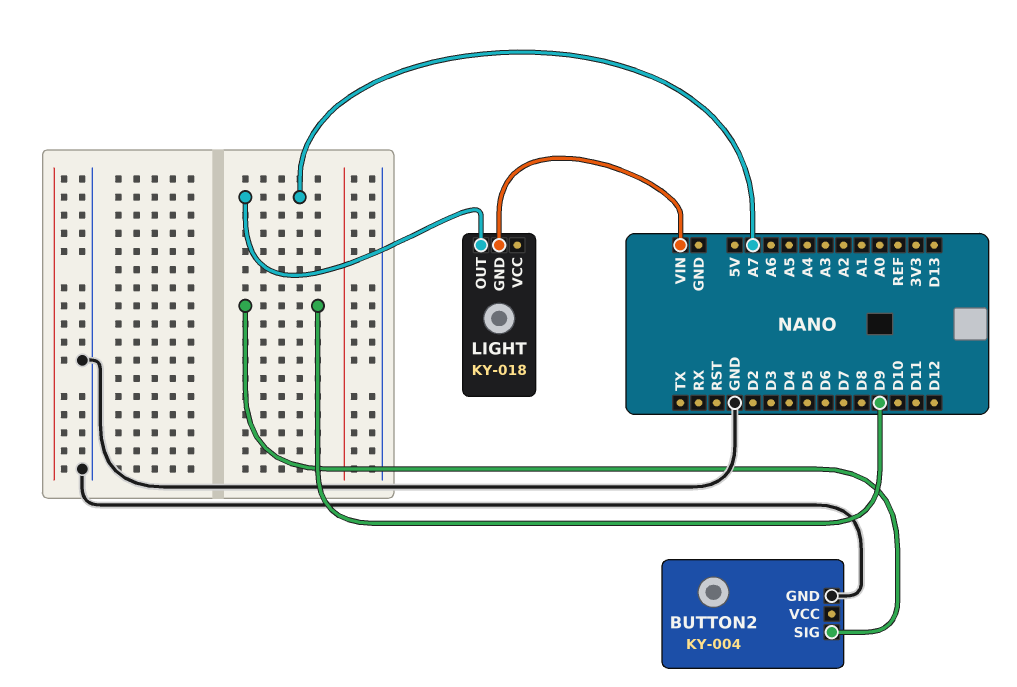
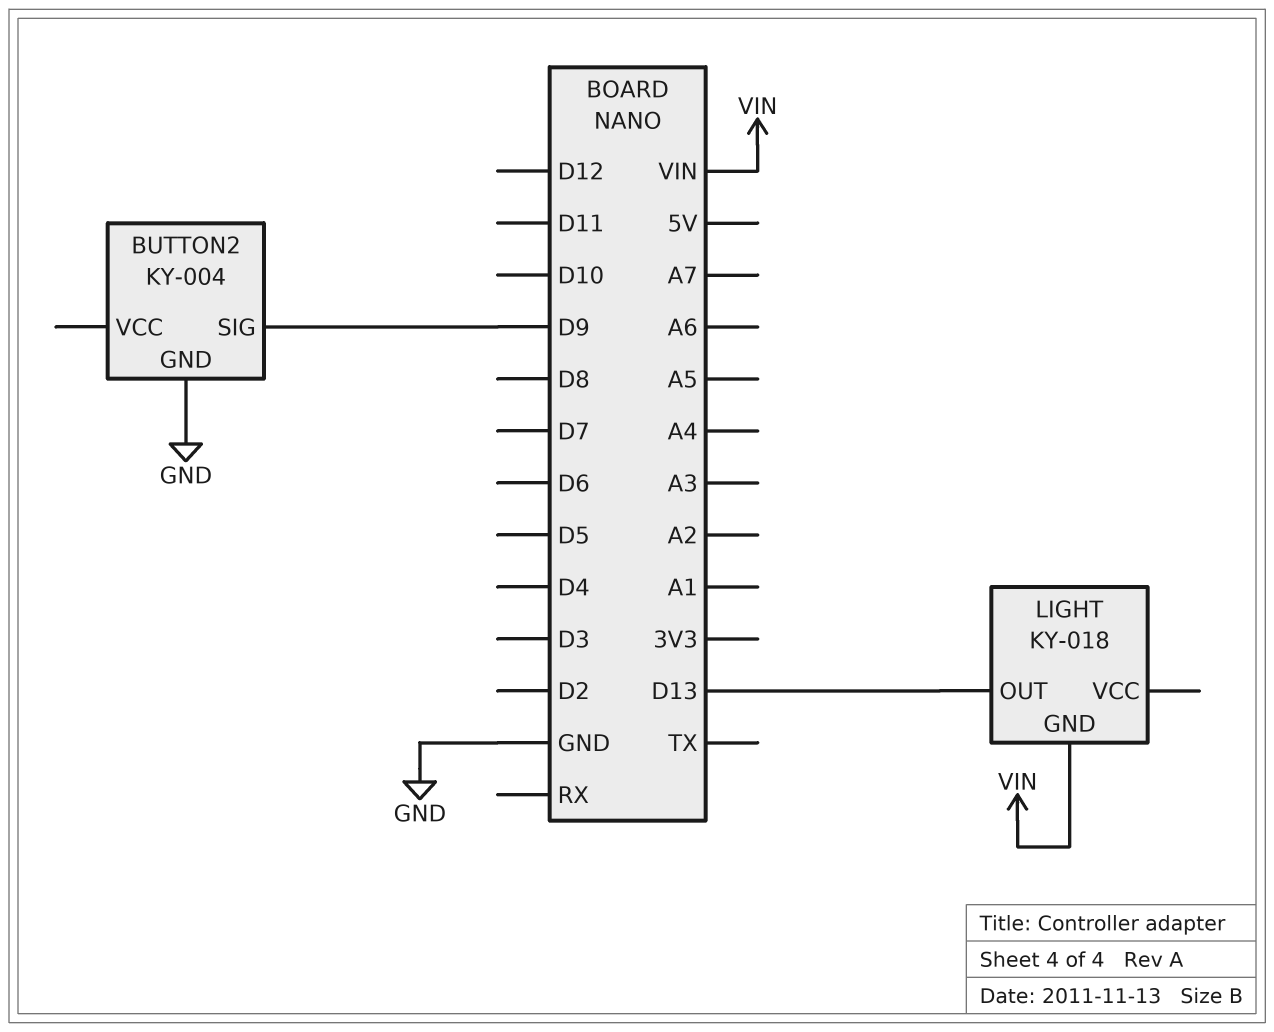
LIGHT pin OUT: A7 -> D13

